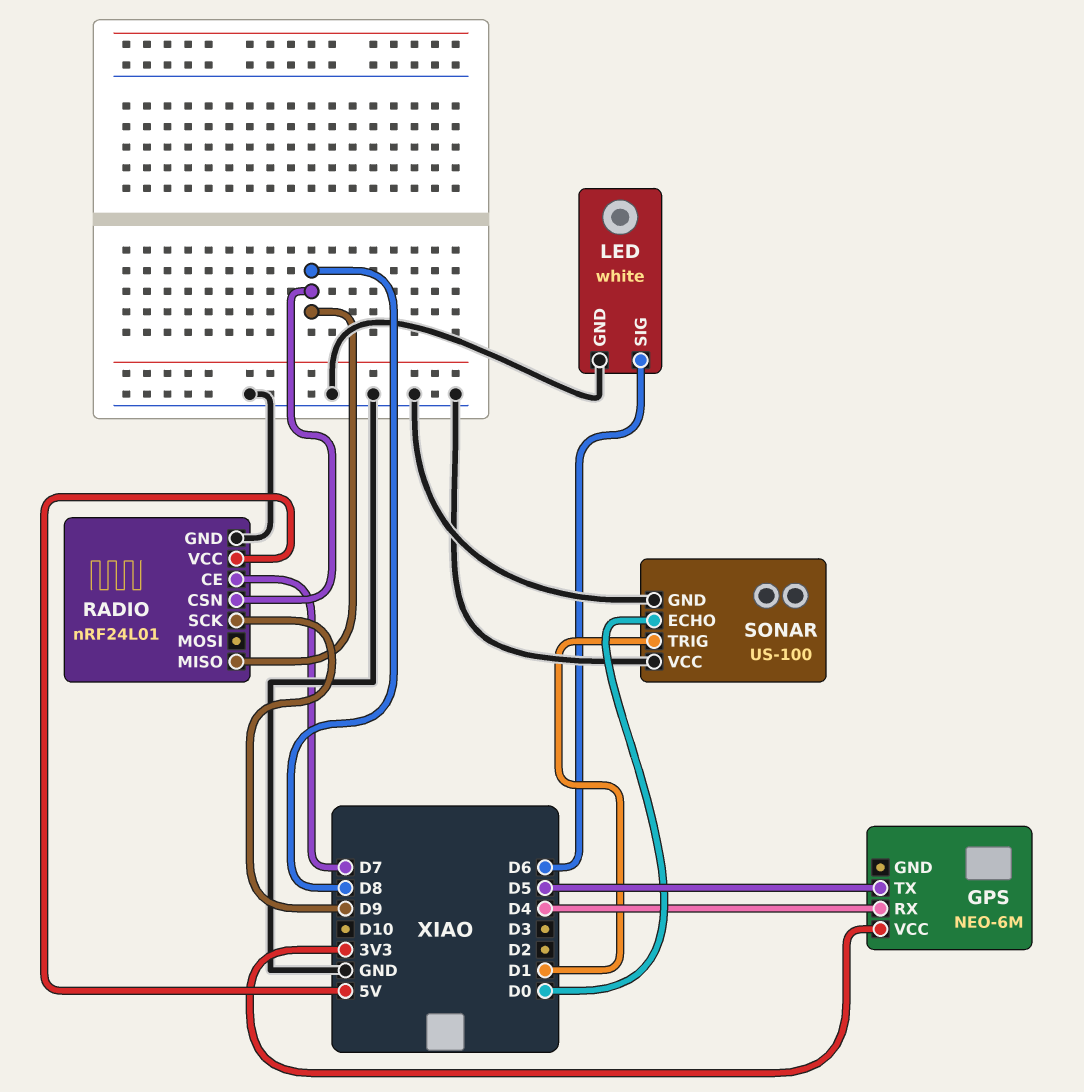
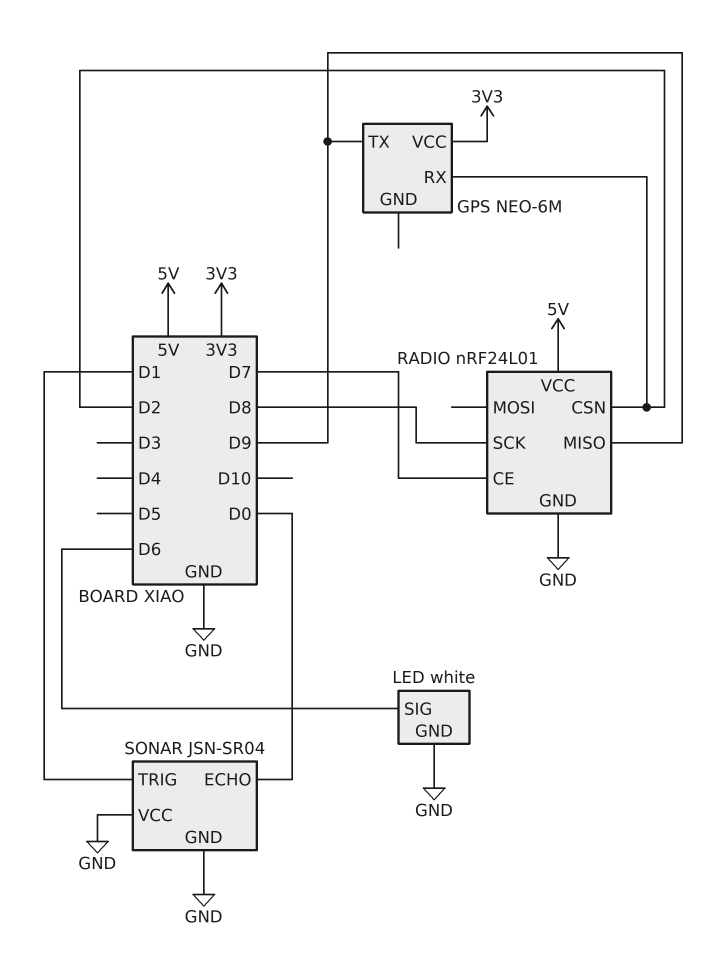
GPS pin RX: D4 -> D2
GPS pin TX: D5 -> D9
RADIO pin CSN: D8 -> D2
RADIO pin MISO: D8 -> D9
RADIO pin SCK: D9 -> D8
SONAR: US-100 -> JSN-SR04

